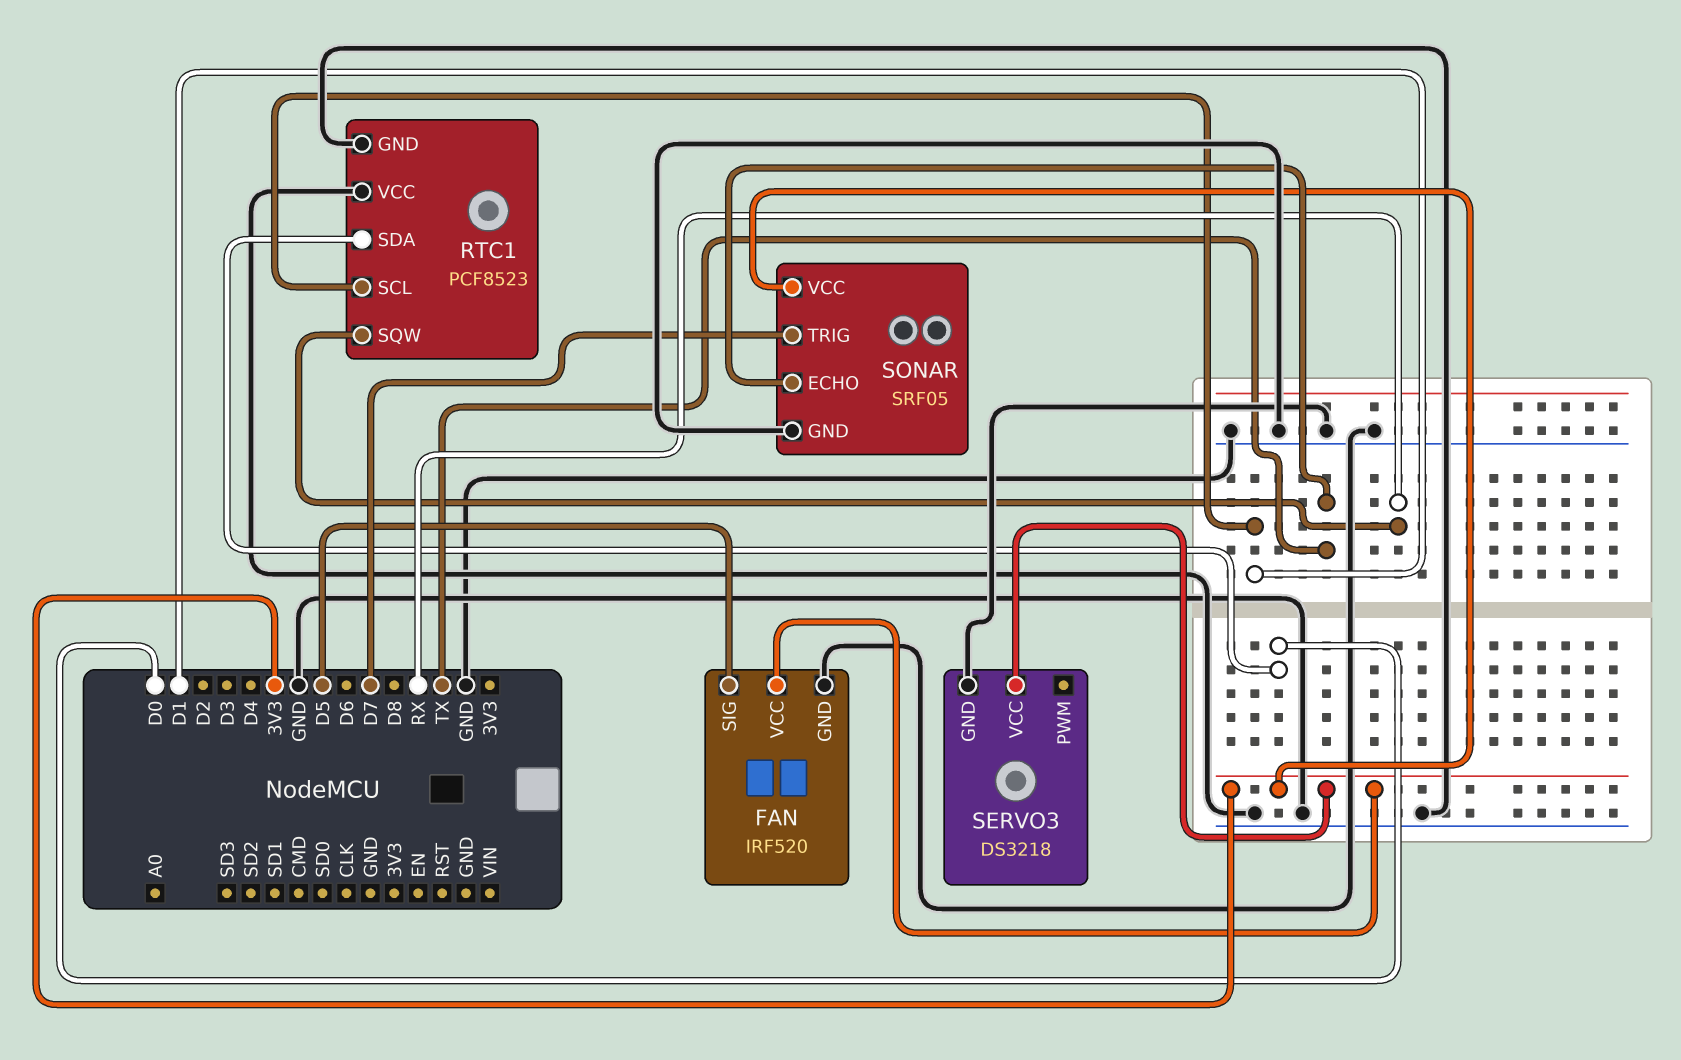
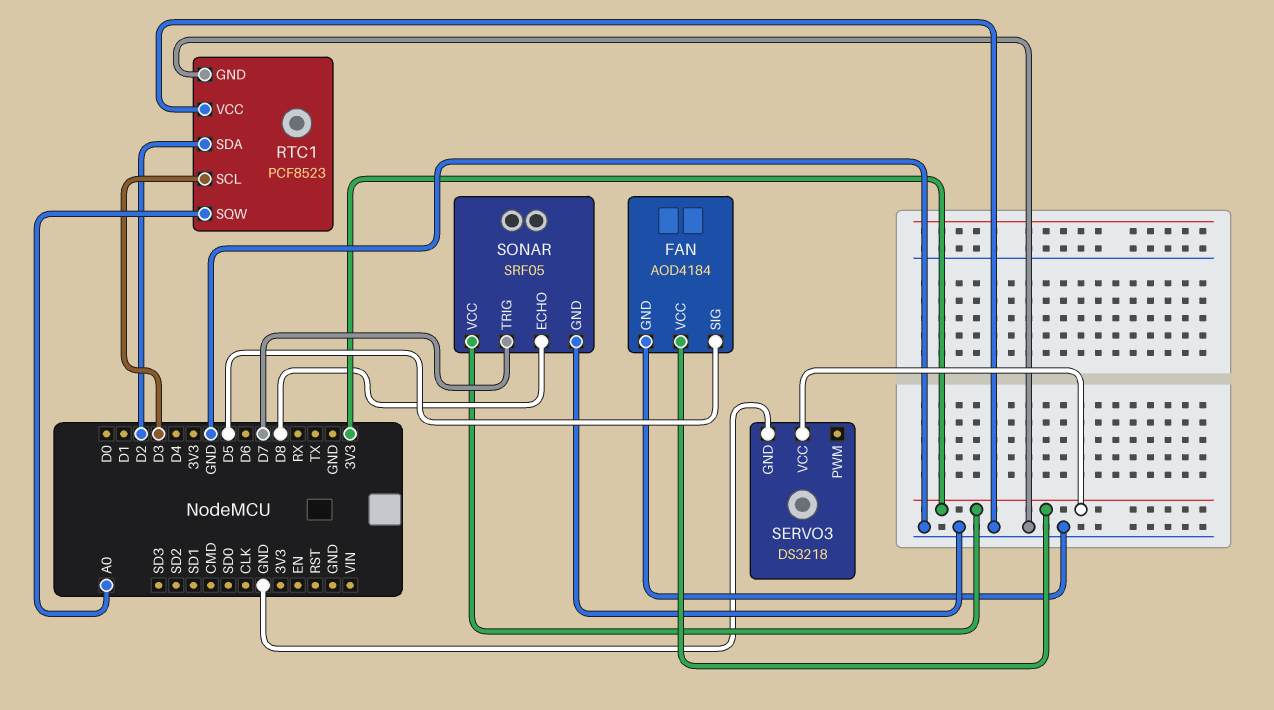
FAN: IRF520 -> AOD4184
RTC1 pin SCL: D1 -> D3
RTC1 pin SDA: D0 -> D2
RTC1 pin SQW: RX -> A0
SONAR pin ECHO: TX -> D8

